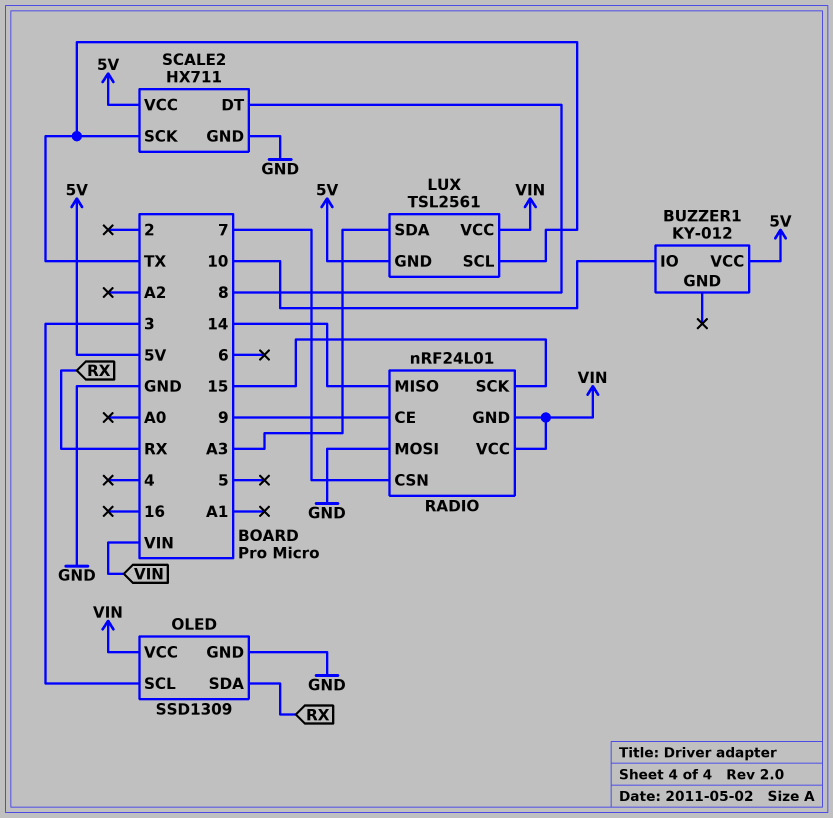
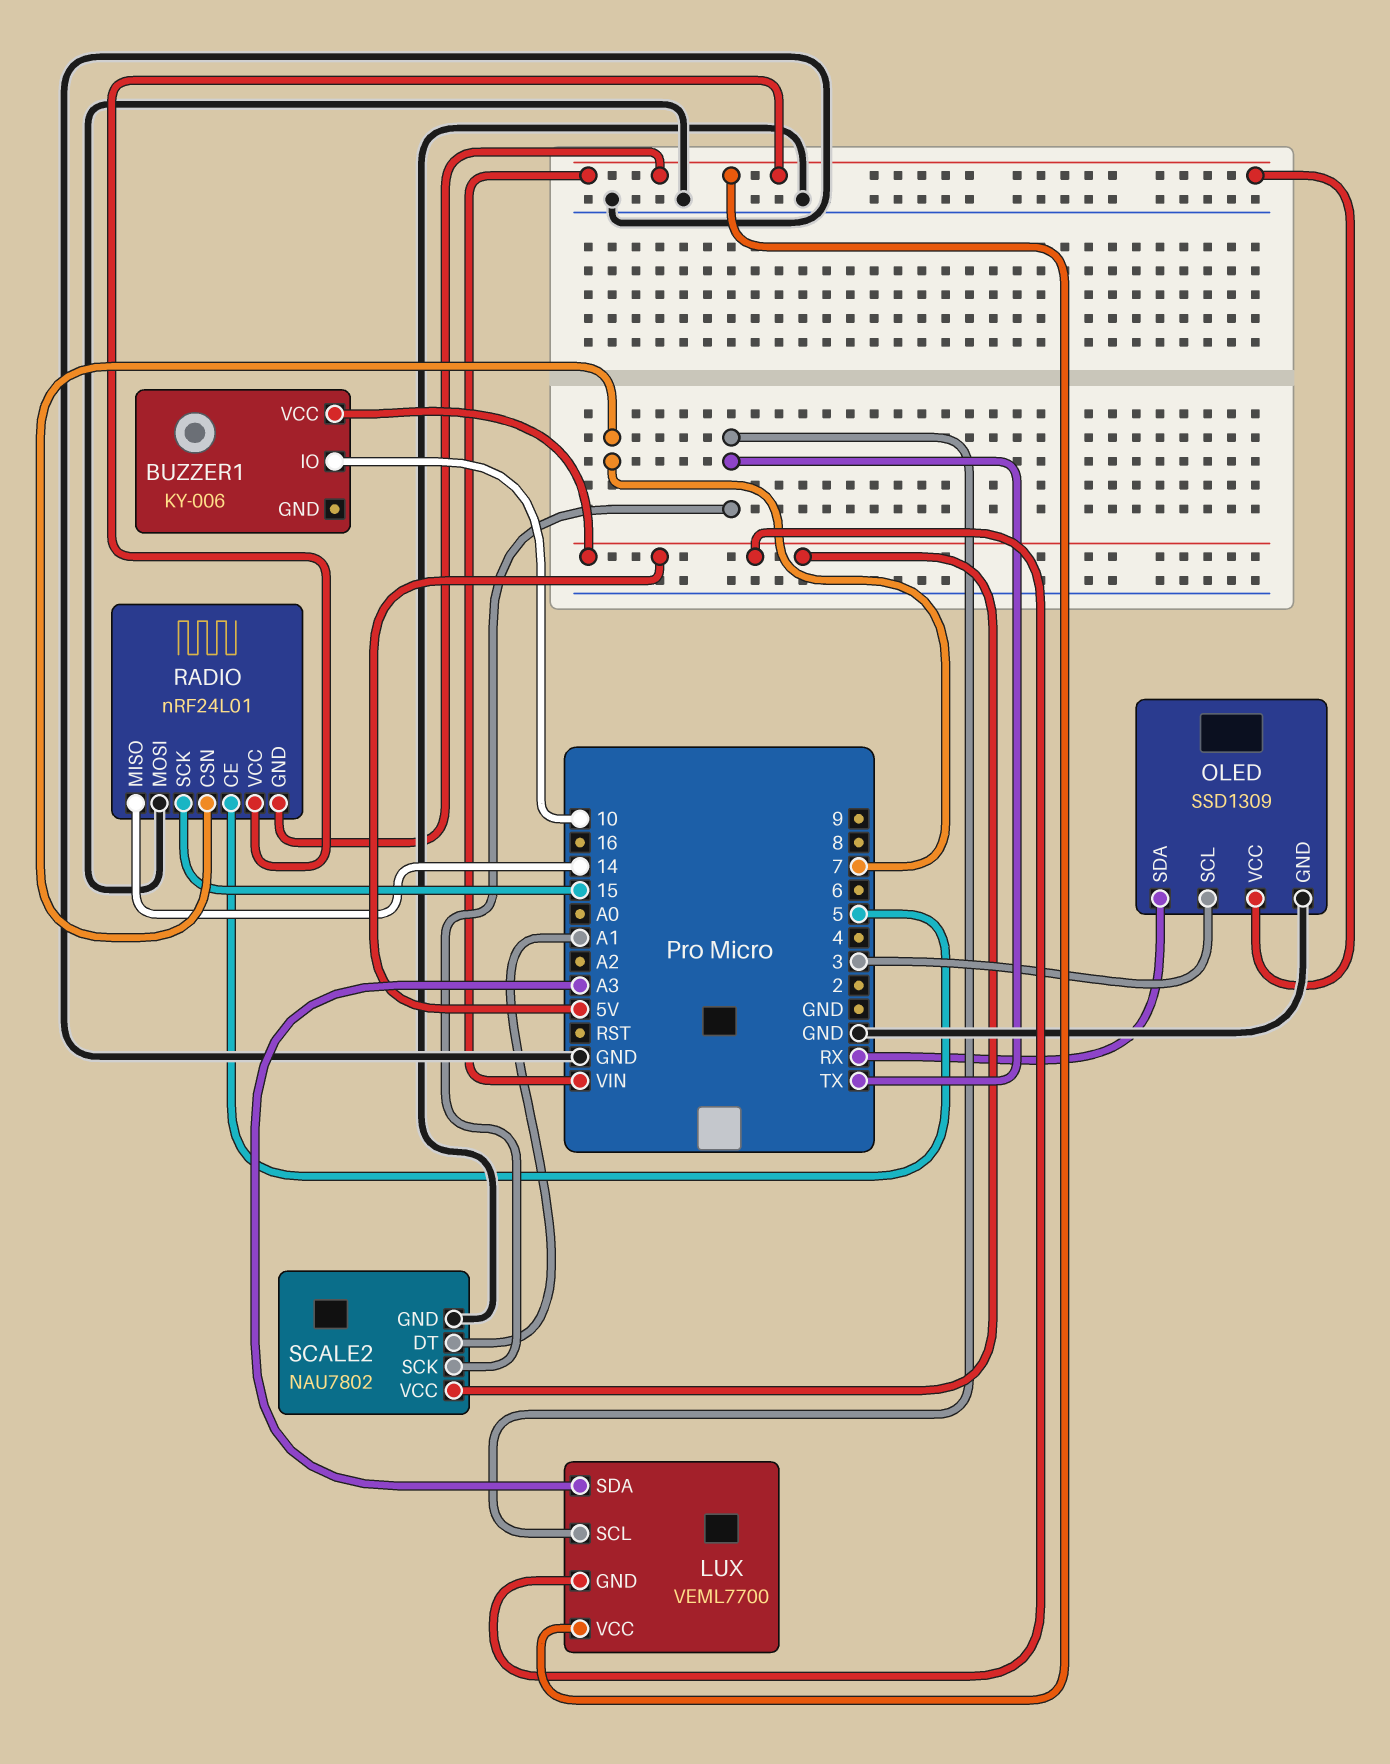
BUZZER1: KY-012 -> KY-006
LUX: TSL2561 -> VEML7700
RADIO pin CE: 9 -> 5
SCALE2: HX711 -> NAU7802
SCALE2 pin DT: 8 -> A1

